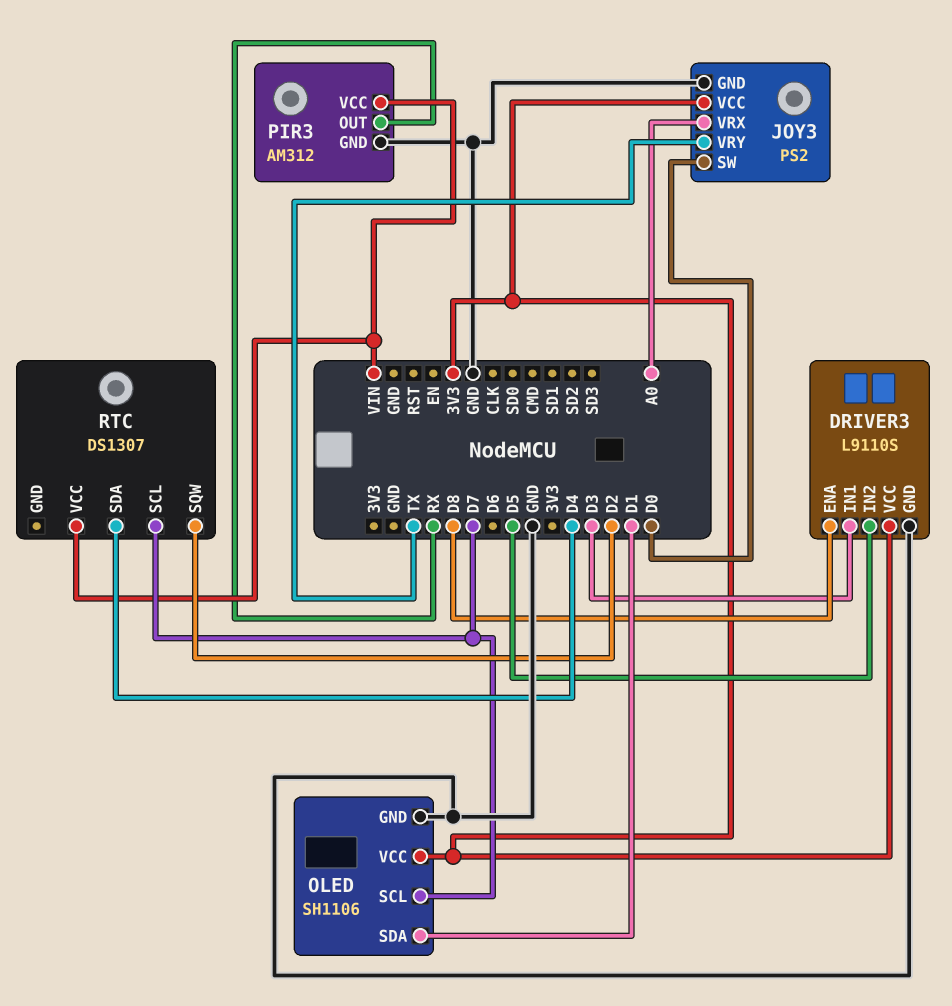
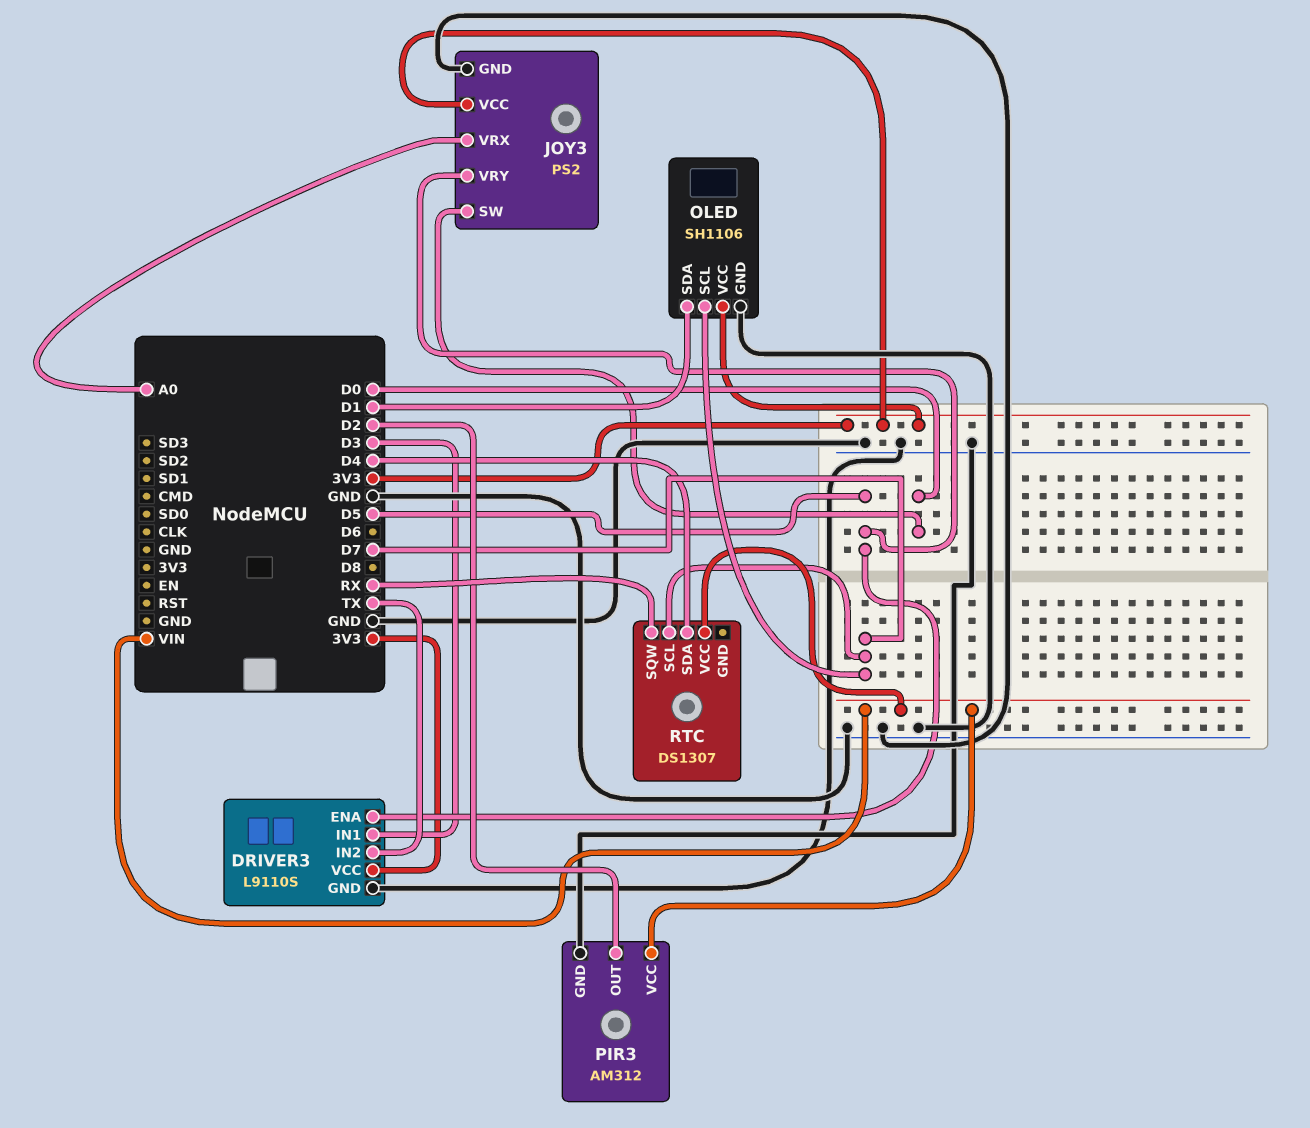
DRIVER3 pin ENA: D8 -> D5
DRIVER3 pin IN2: D5 -> TX
JOY3 pin VRY: TX -> D5
PIR3 pin OUT: RX -> D2
RTC pin SQW: D2 -> RX

